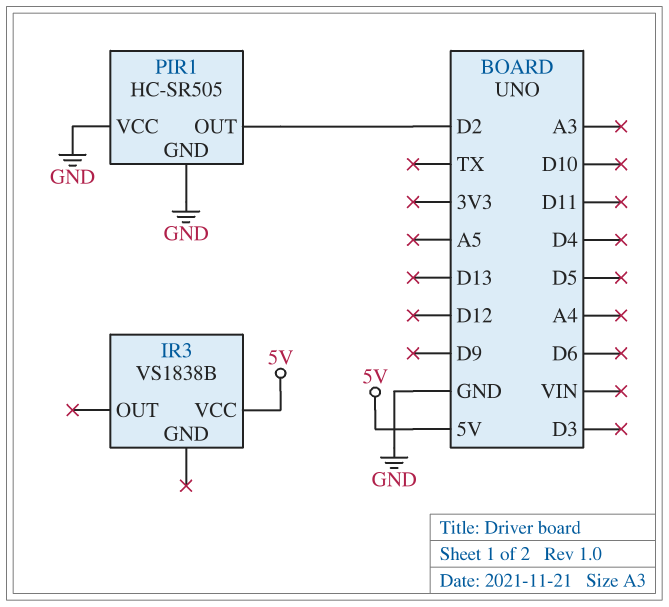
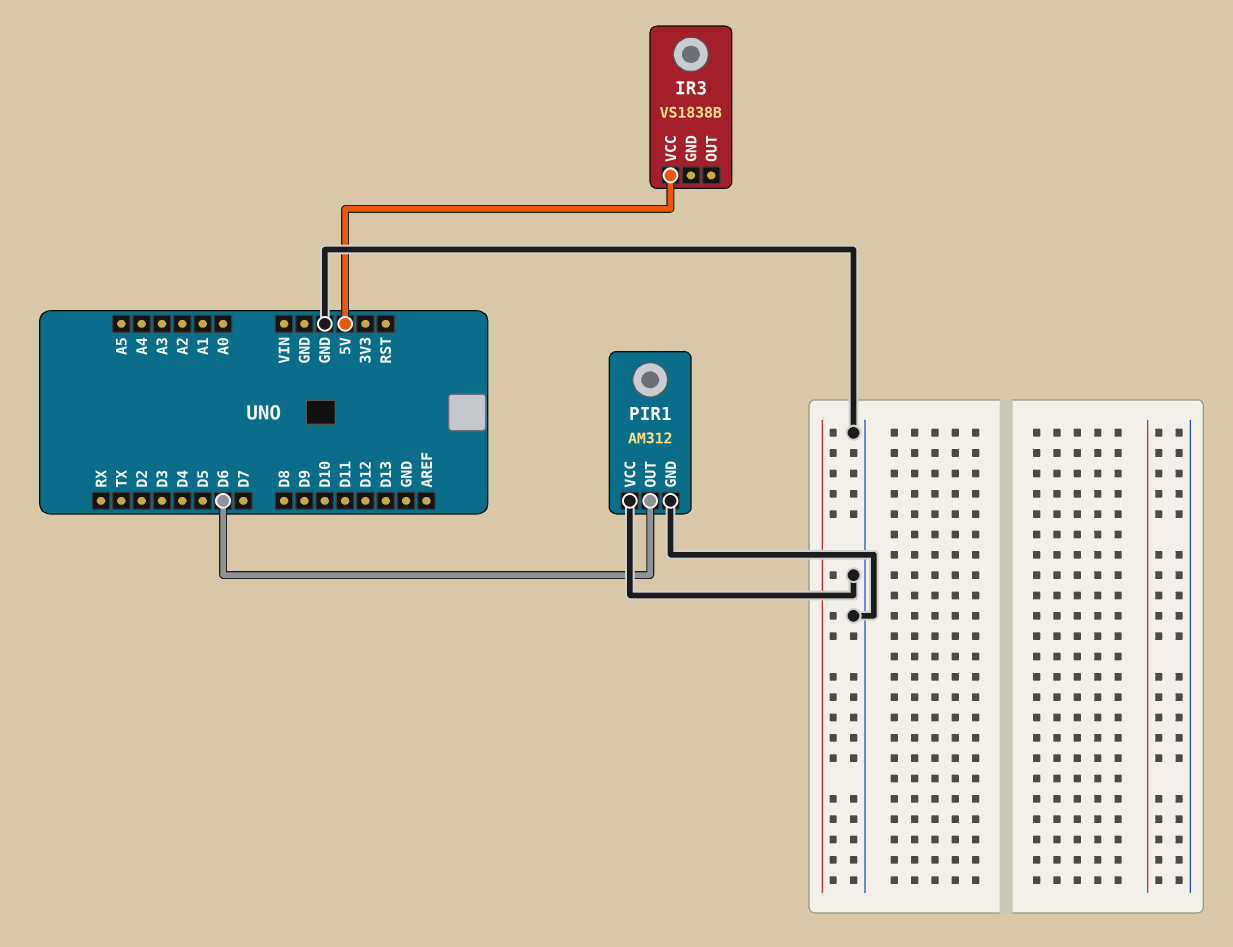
PIR1: HC-SR505 -> AM312
PIR1 pin OUT: D2 -> D6

